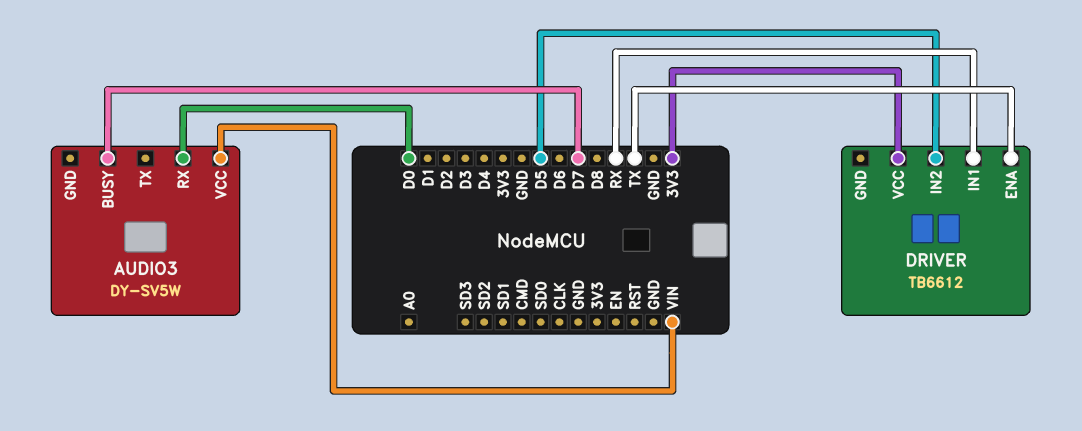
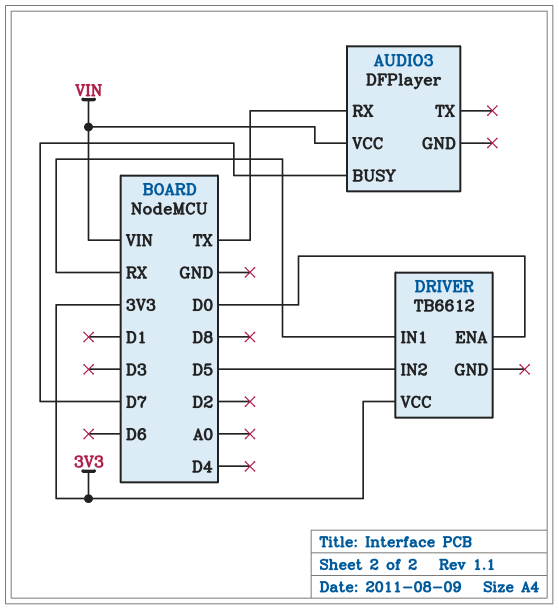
AUDIO3: DY-SV5W -> DFPlayer
AUDIO3 pin RX: D0 -> TX
DRIVER pin ENA: TX -> D0

